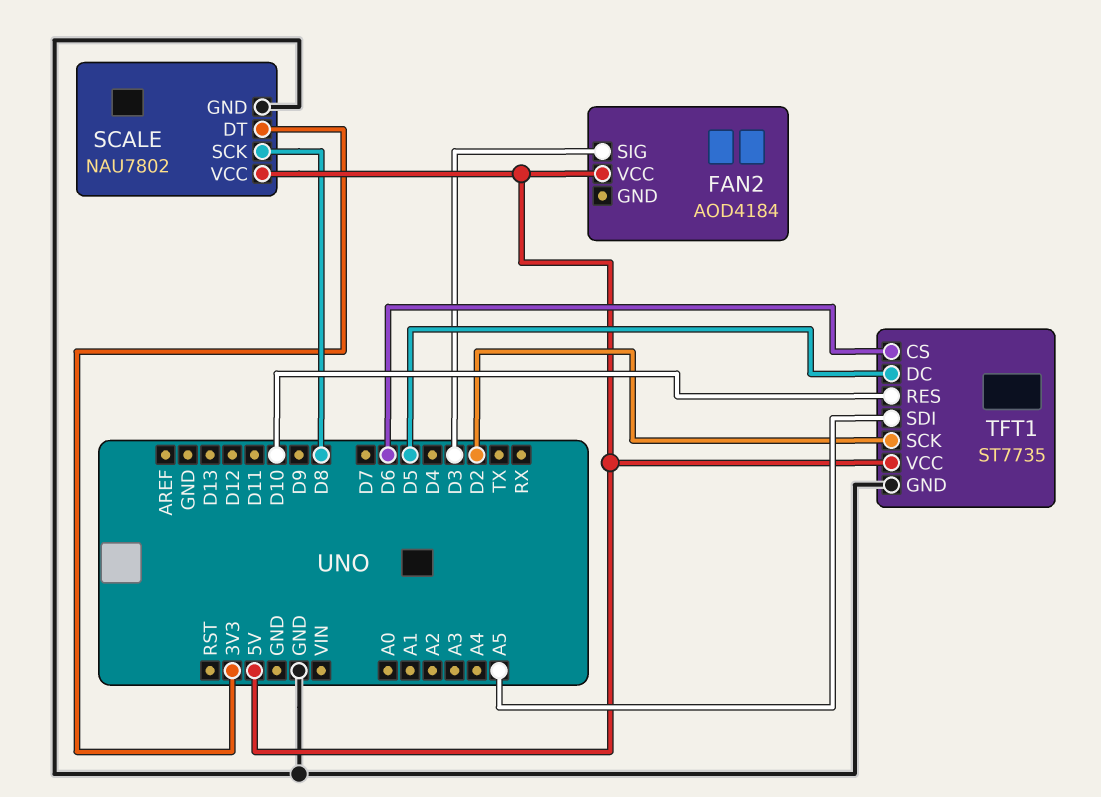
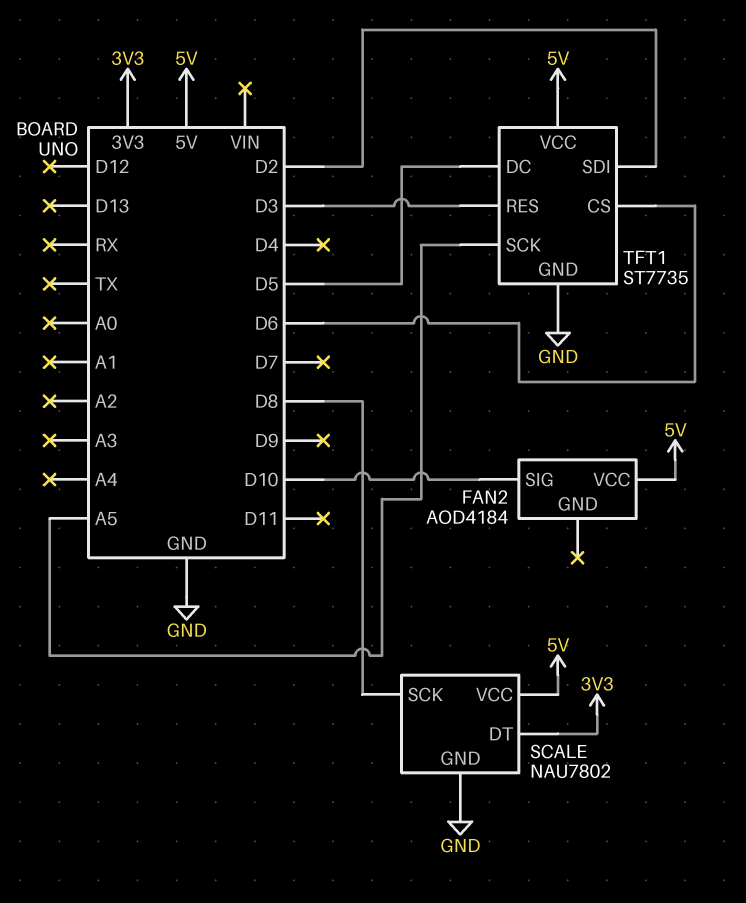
FAN2 pin SIG: D3 -> D10
TFT1 pin RES: D10 -> D3
TFT1 pin SCK: D2 -> A5
TFT1 pin SDI: A5 -> D2

